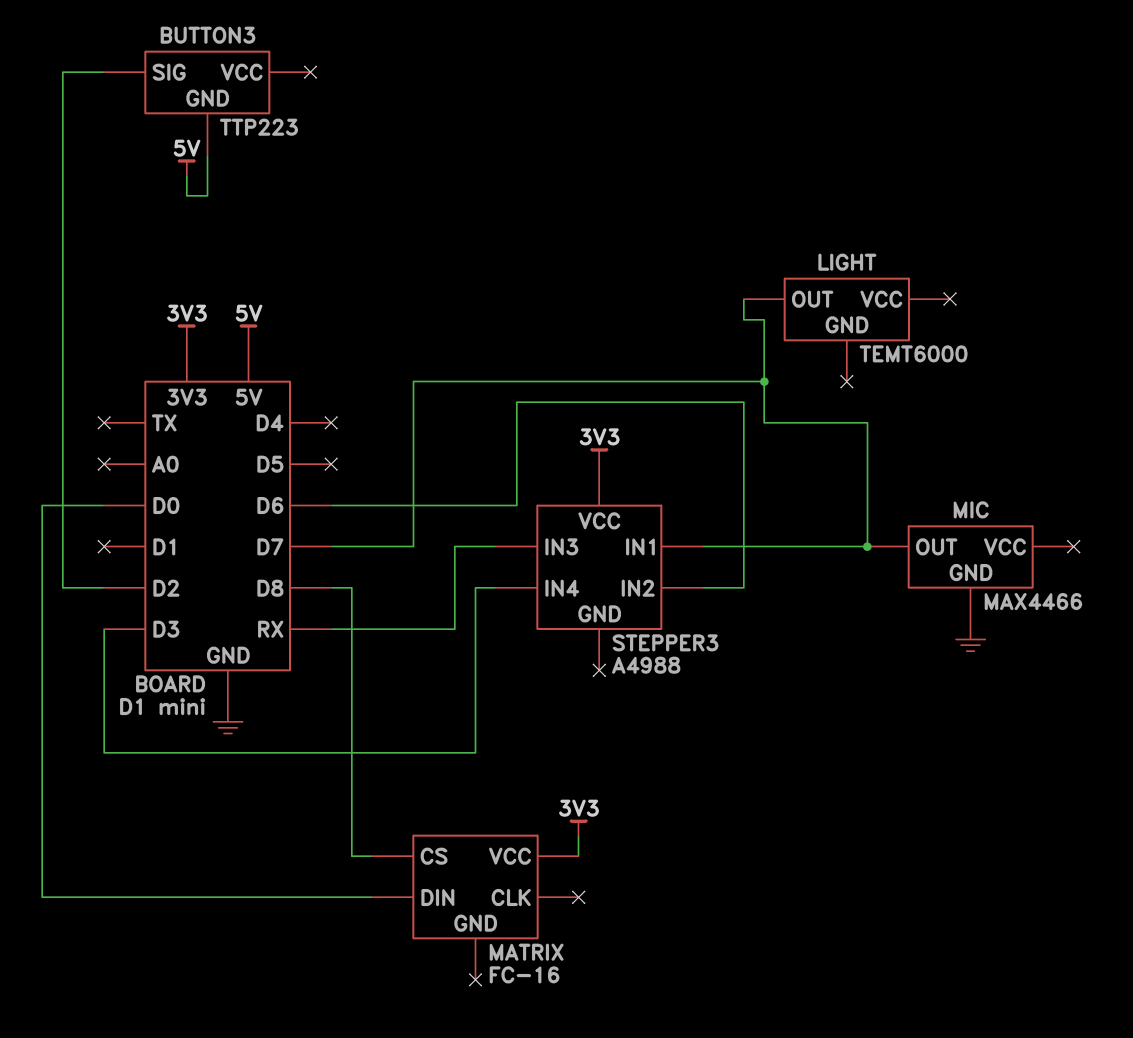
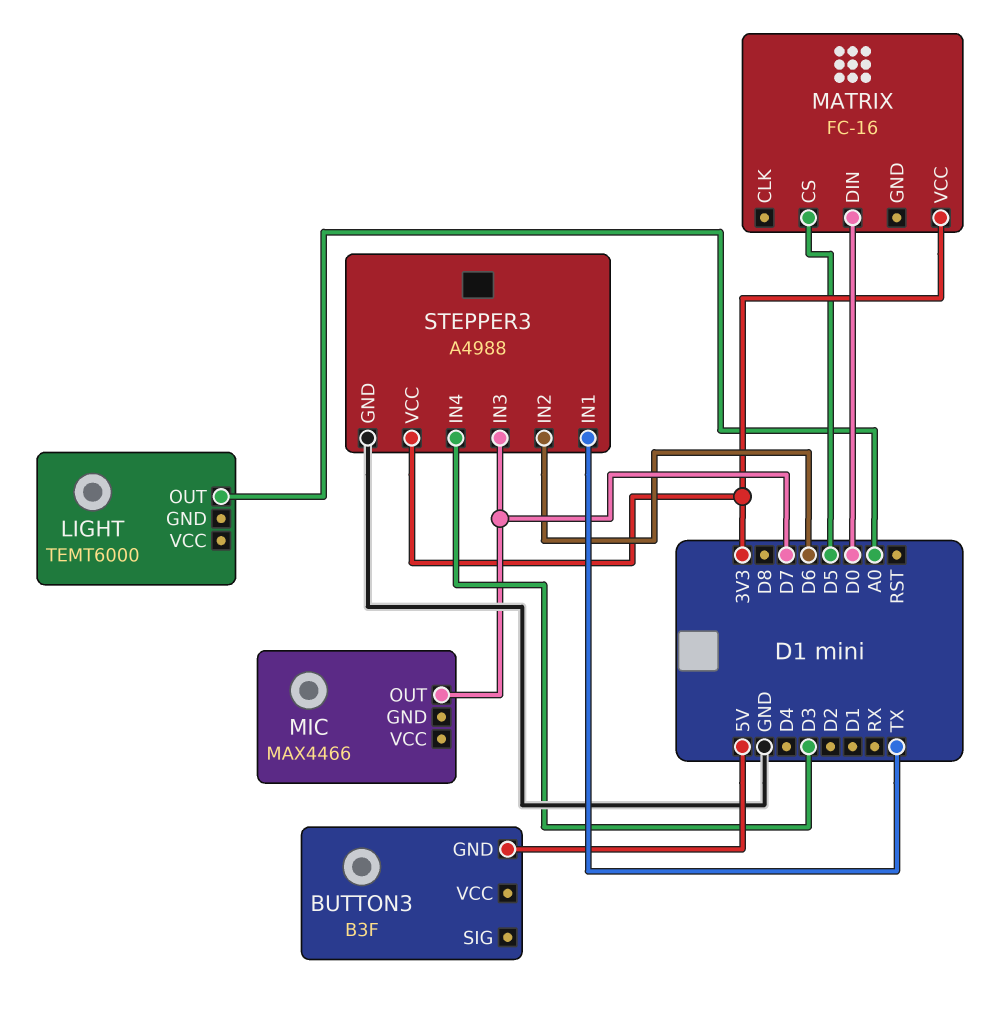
BUTTON3: TTP223 -> B3F
BUTTON3 pin SIG: D2 -> none
LIGHT pin OUT: D7 -> A0
MATRIX pin CS: D8 -> D5
MIC pin GND: GND -> none
STEPPER3 pin GND: none -> GND
STEPPER3 pin IN1: D7 -> TX
STEPPER3 pin IN3: RX -> D7

